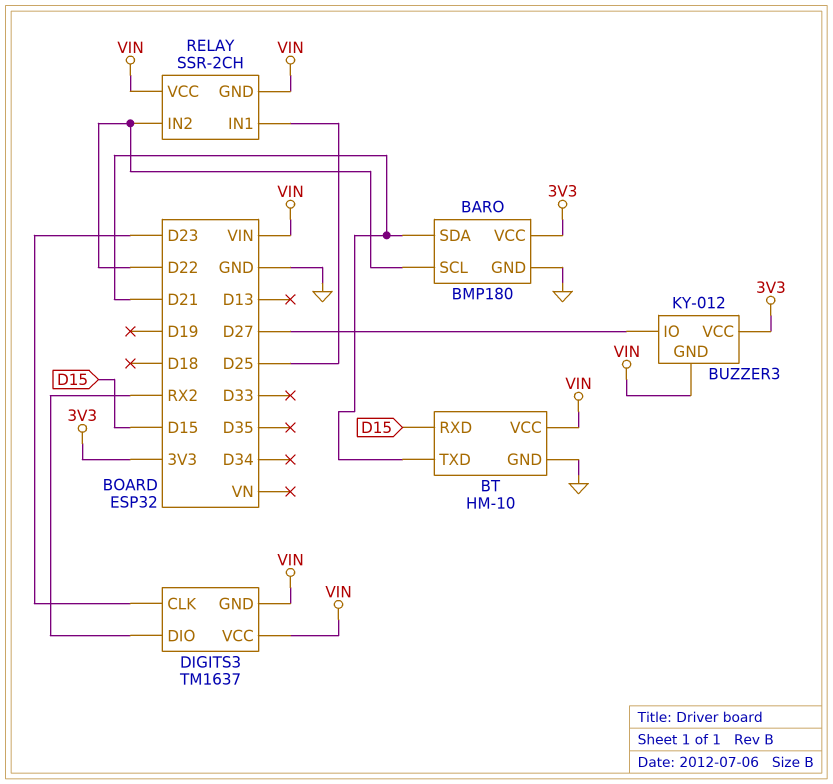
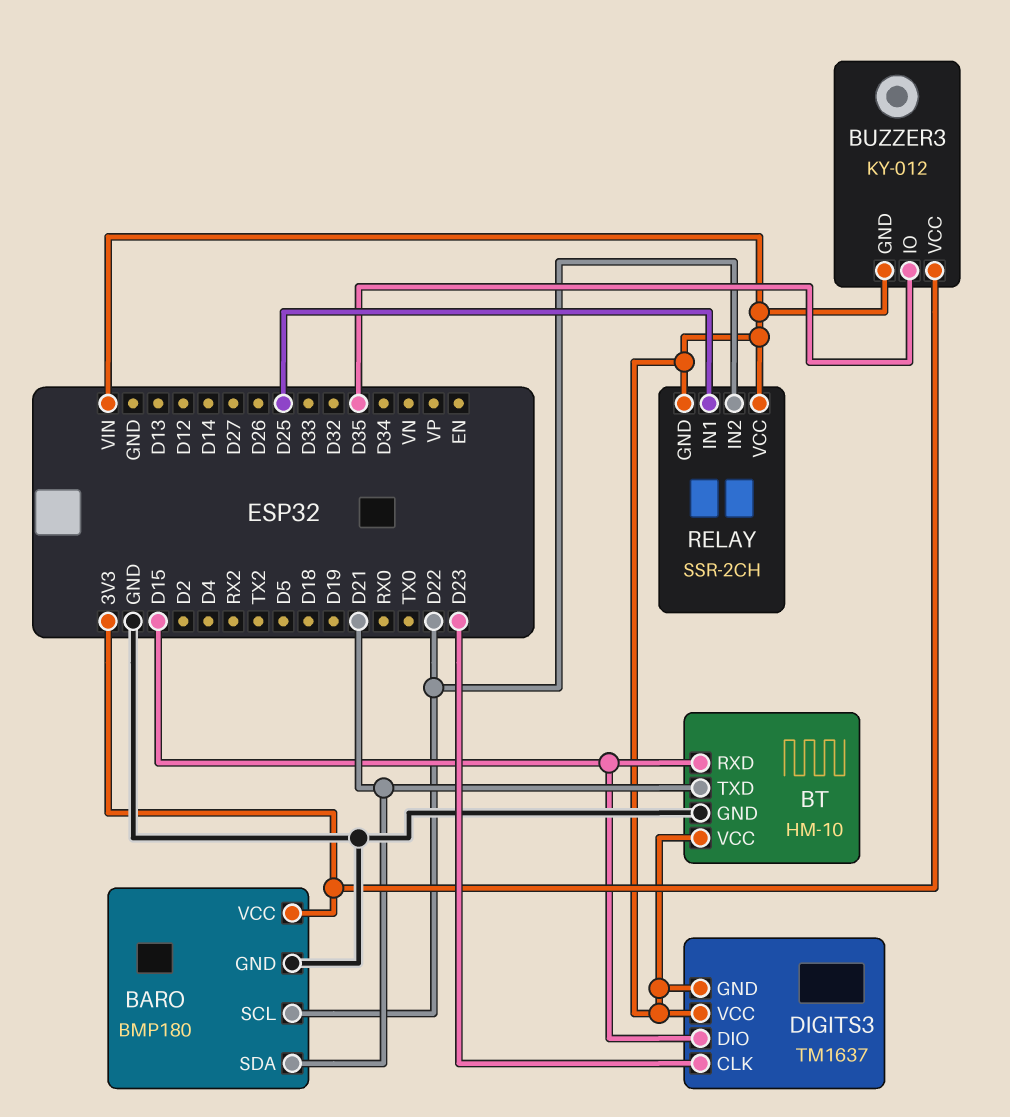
BUZZER3 pin IO: D27 -> D35
DIGITS3 pin DIO: RX2 -> D15

